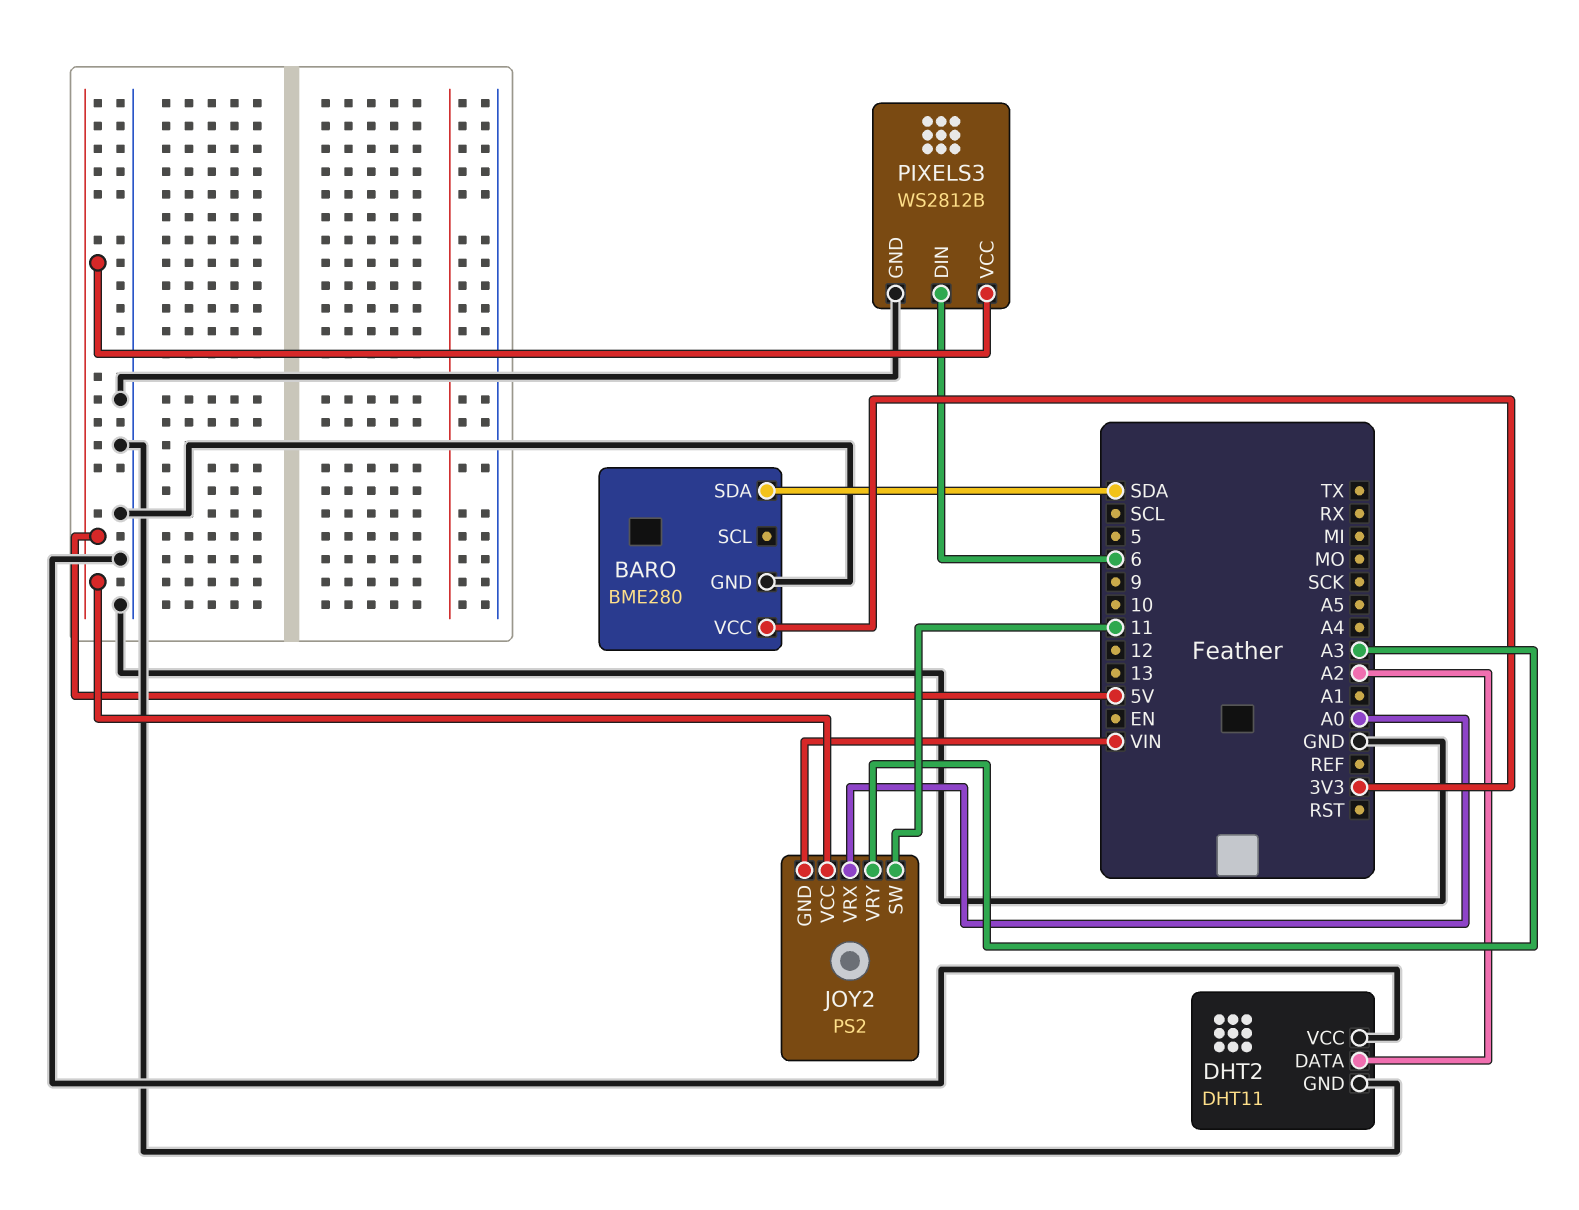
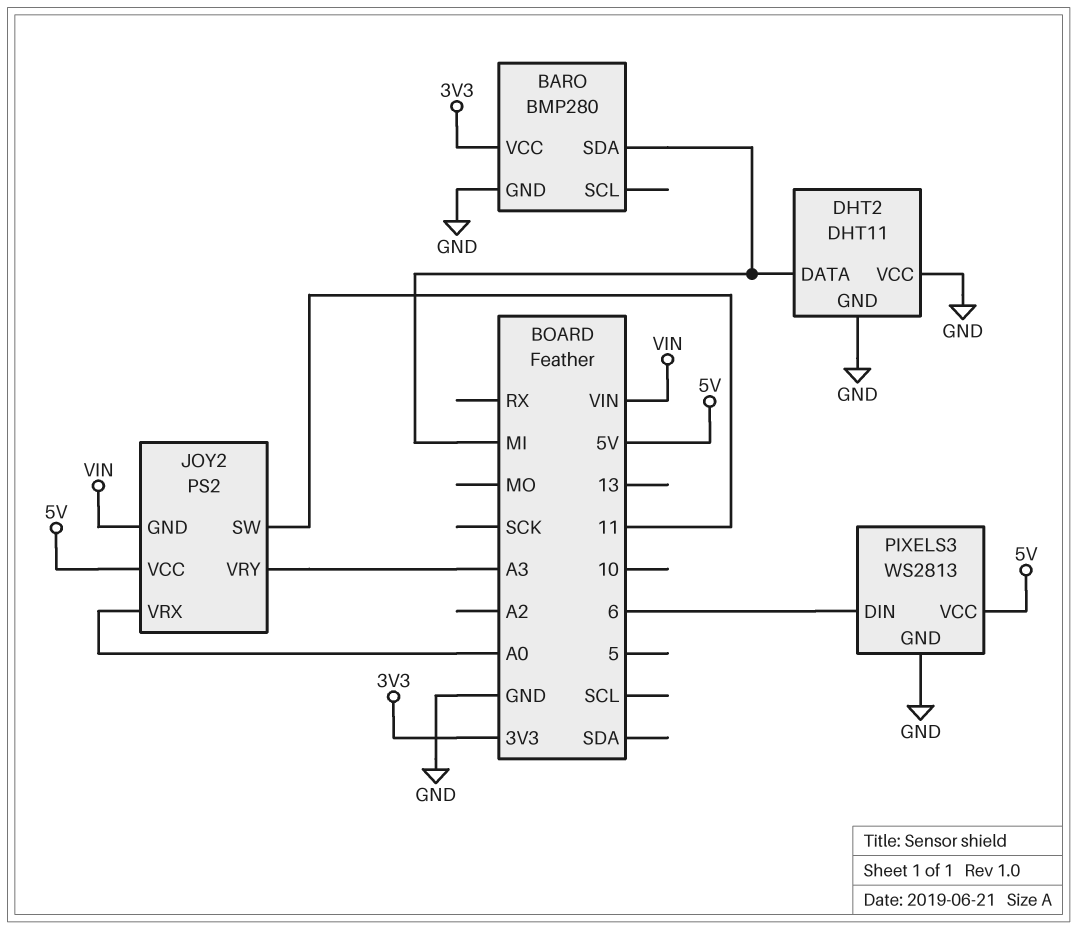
BARO: BME280 -> BMP280
BARO pin SDA: SDA -> MI
DHT2 pin DATA: A2 -> MI
PIXELS3: WS2812B -> WS2813

